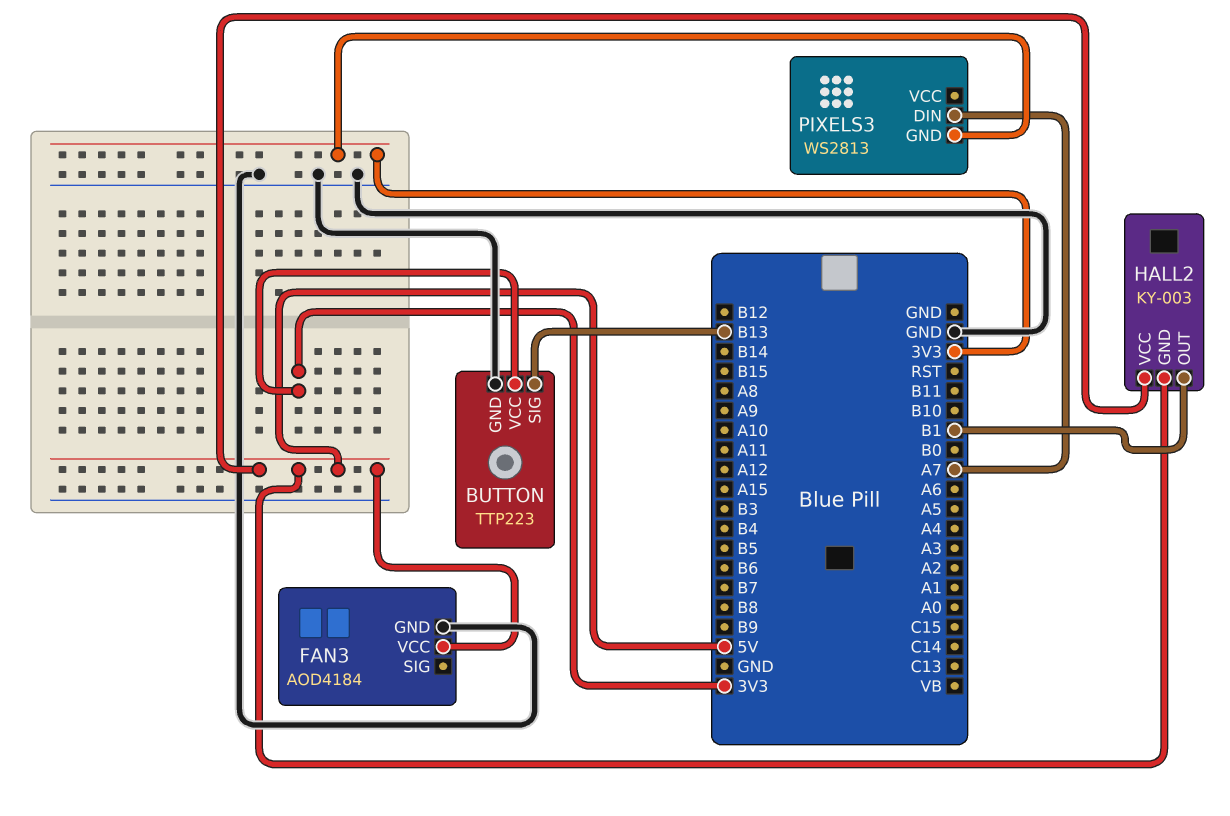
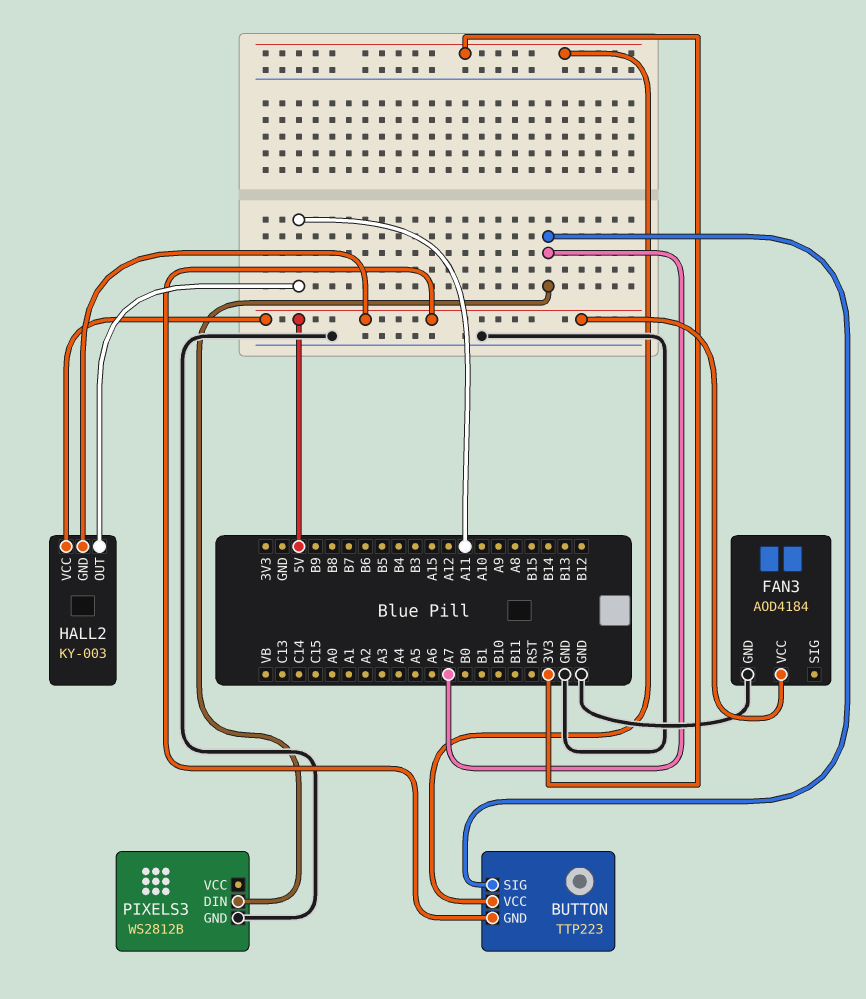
BUTTON pin GND: GND -> 5V
BUTTON pin SIG: B13 -> A7
HALL2 pin OUT: B1 -> A11
PIXELS3: WS2813 -> WS2812B
PIXELS3 pin GND: 3V3 -> GND

